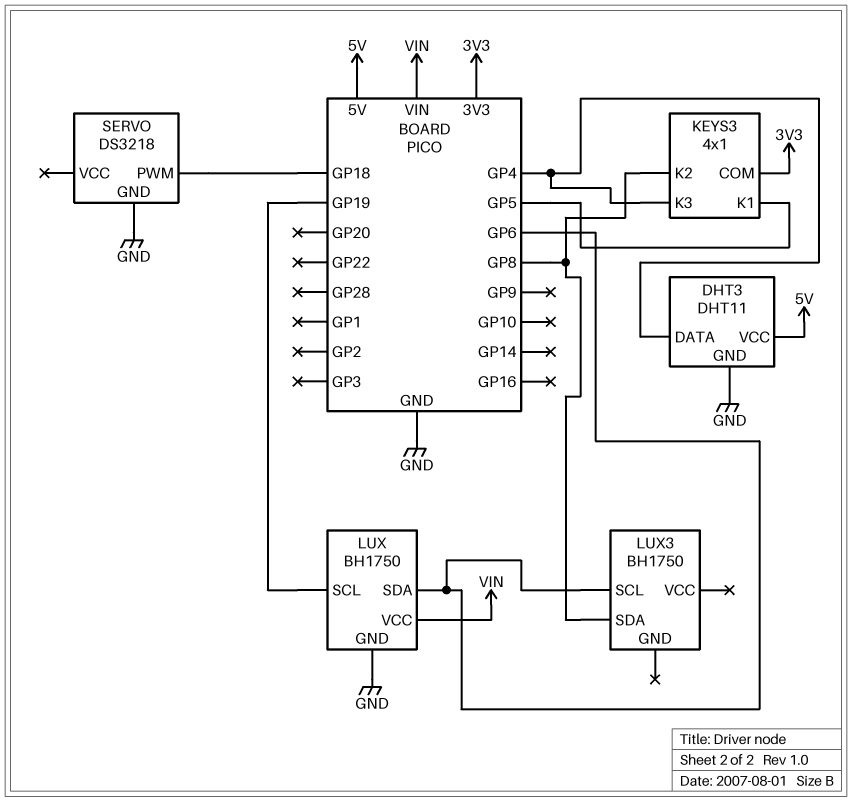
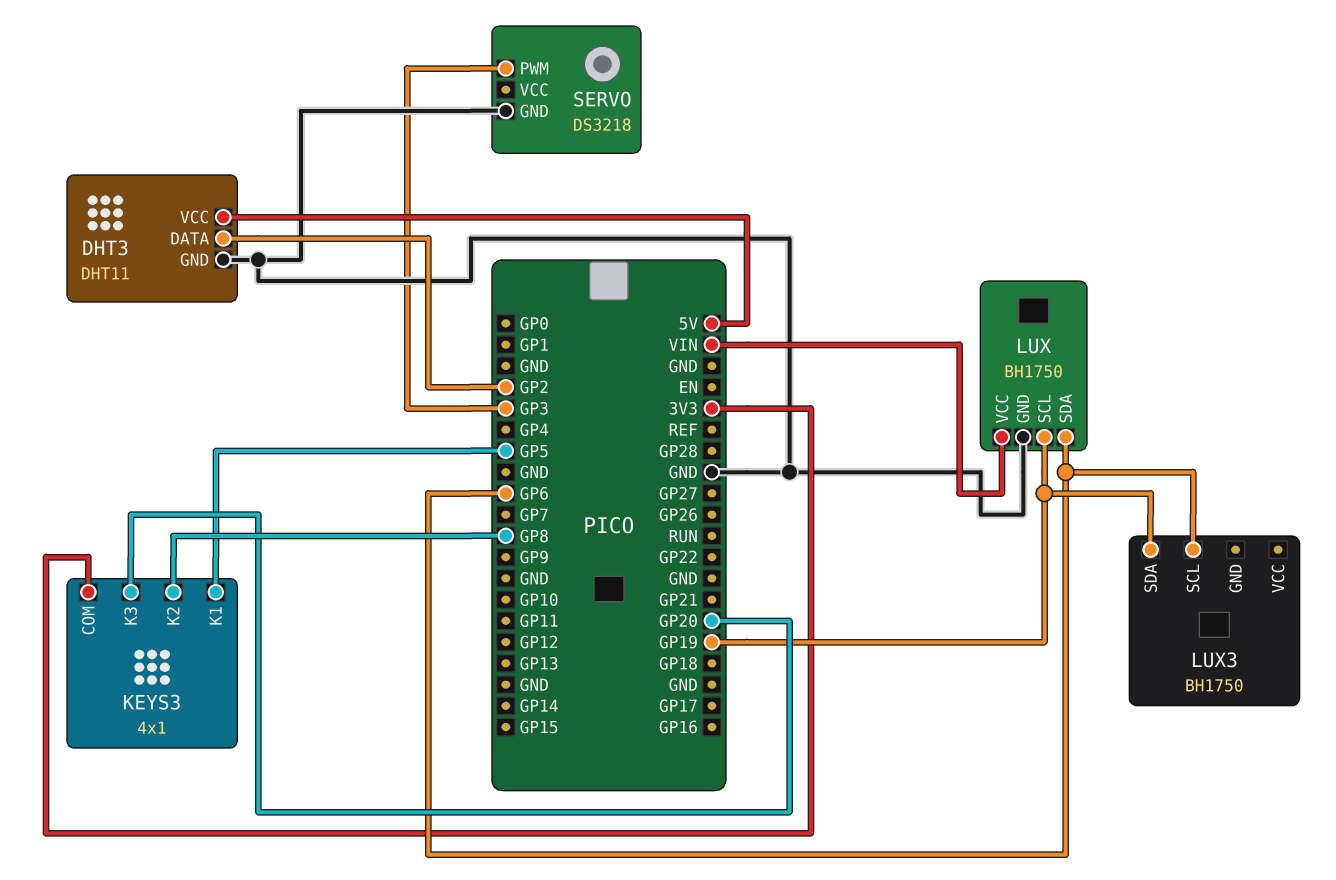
DHT3 pin DATA: GP4 -> GP2
KEYS3 pin K3: GP4 -> GP20
LUX3 pin SDA: GP8 -> GP19
SERVO pin PWM: GP18 -> GP3

